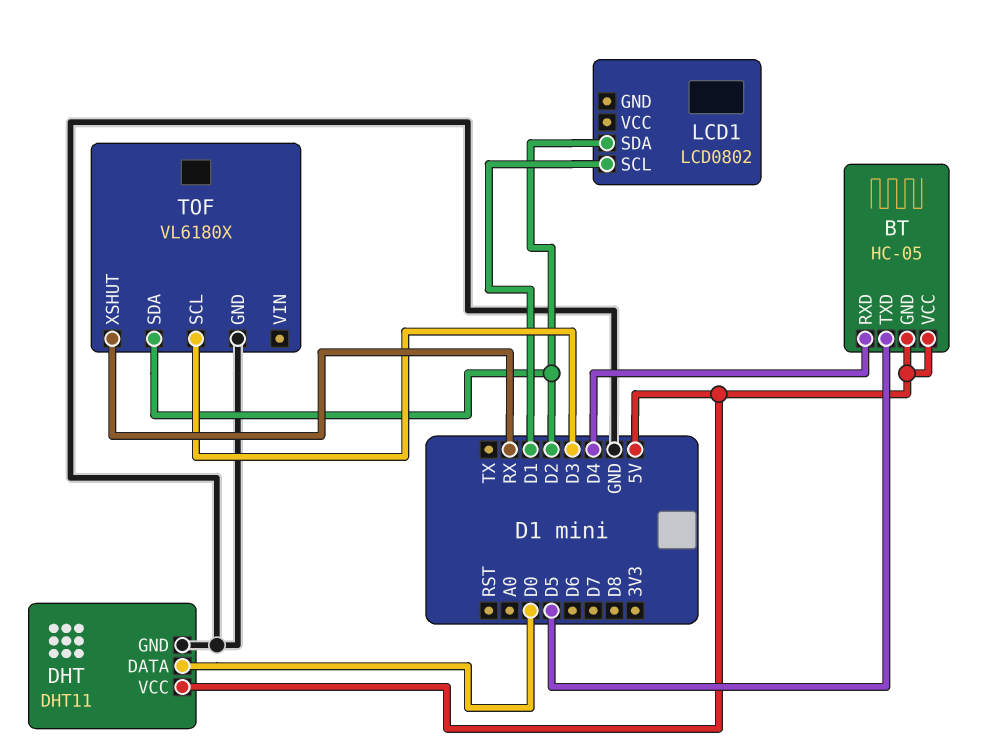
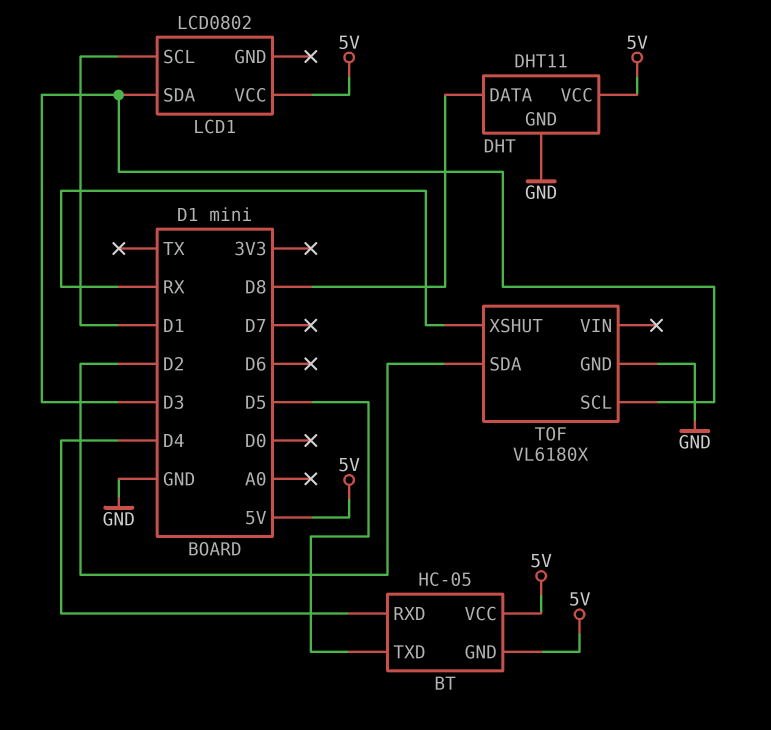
DHT pin DATA: D0 -> D8
LCD1 pin SDA: D2 -> D3
LCD1 pin VCC: none -> 5V

